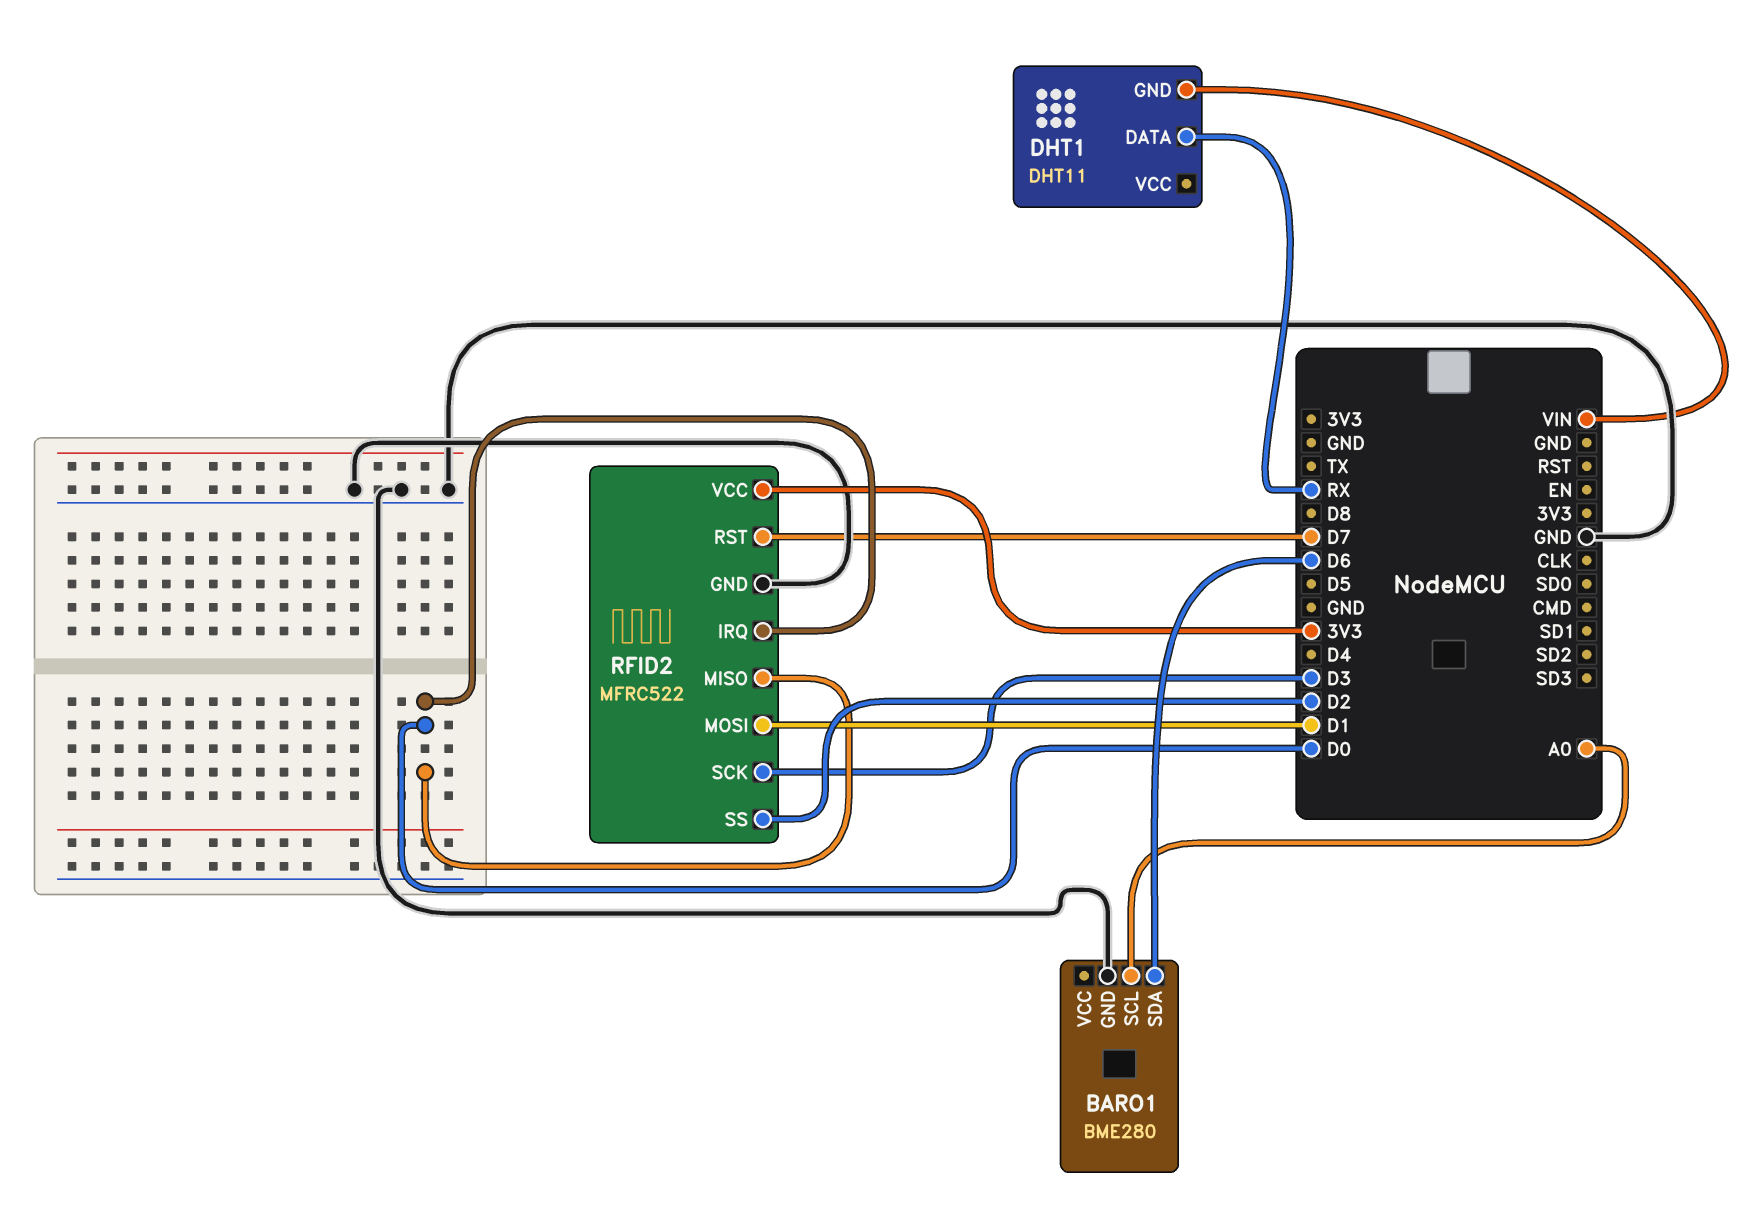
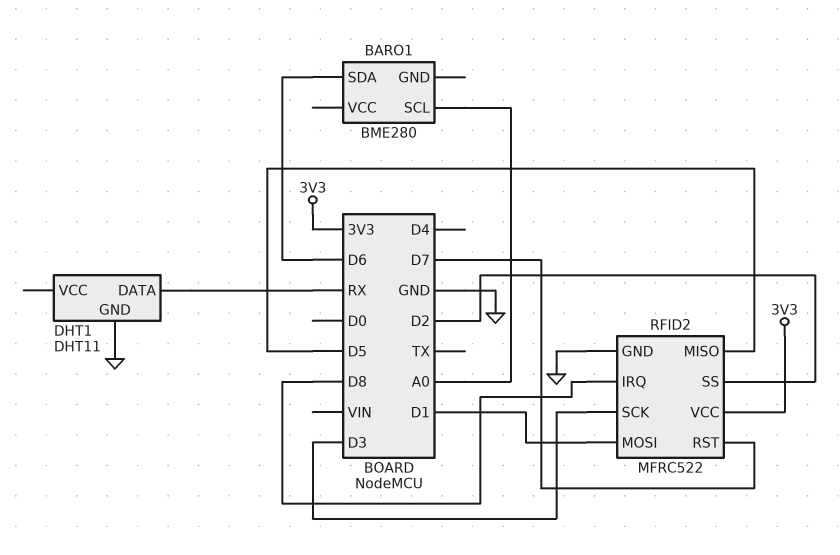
BARO1 pin GND: GND -> none
DHT1 pin GND: VIN -> GND
RFID2 pin IRQ: D0 -> D8
RFID2 pin MISO: D0 -> D5

